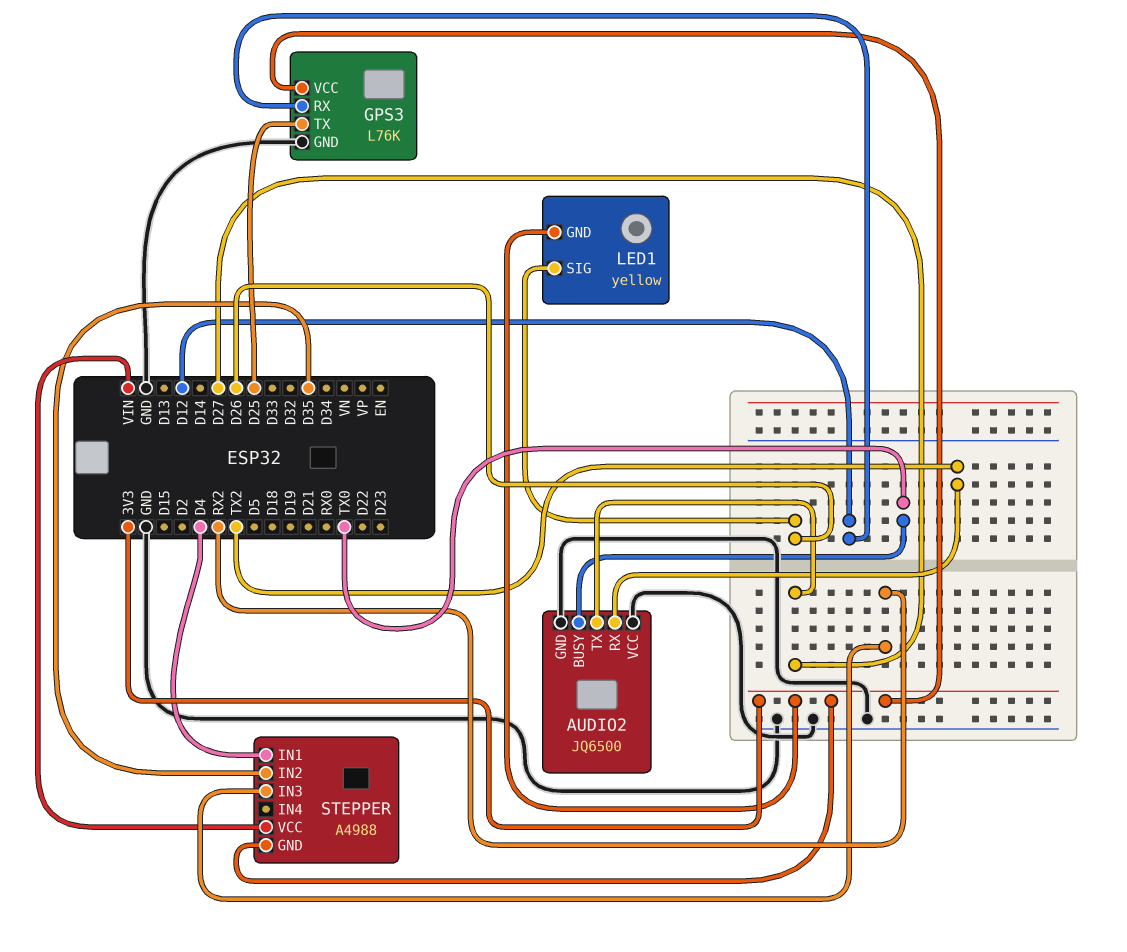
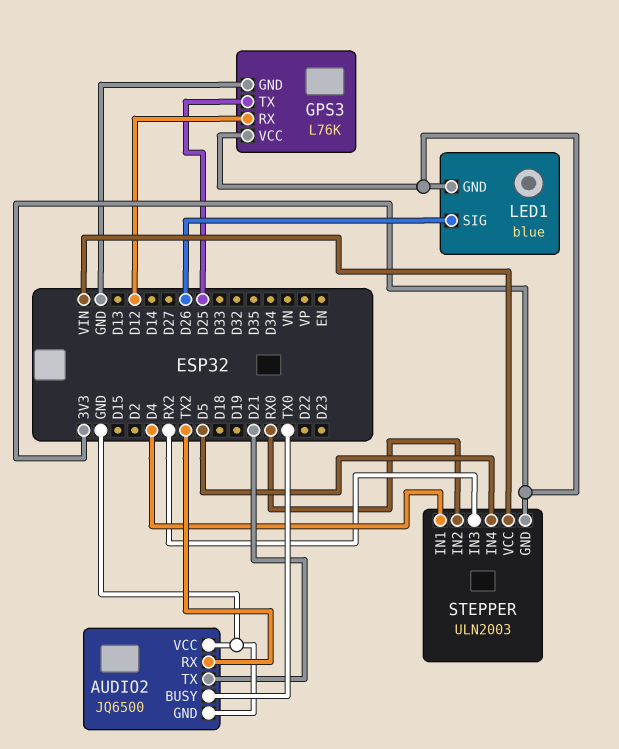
AUDIO2 pin TX: D27 -> D21
LED1: yellow -> blue
STEPPER: A4988 -> ULN2003
STEPPER pin IN2: D35 -> RX0
STEPPER pin IN4: none -> D5

